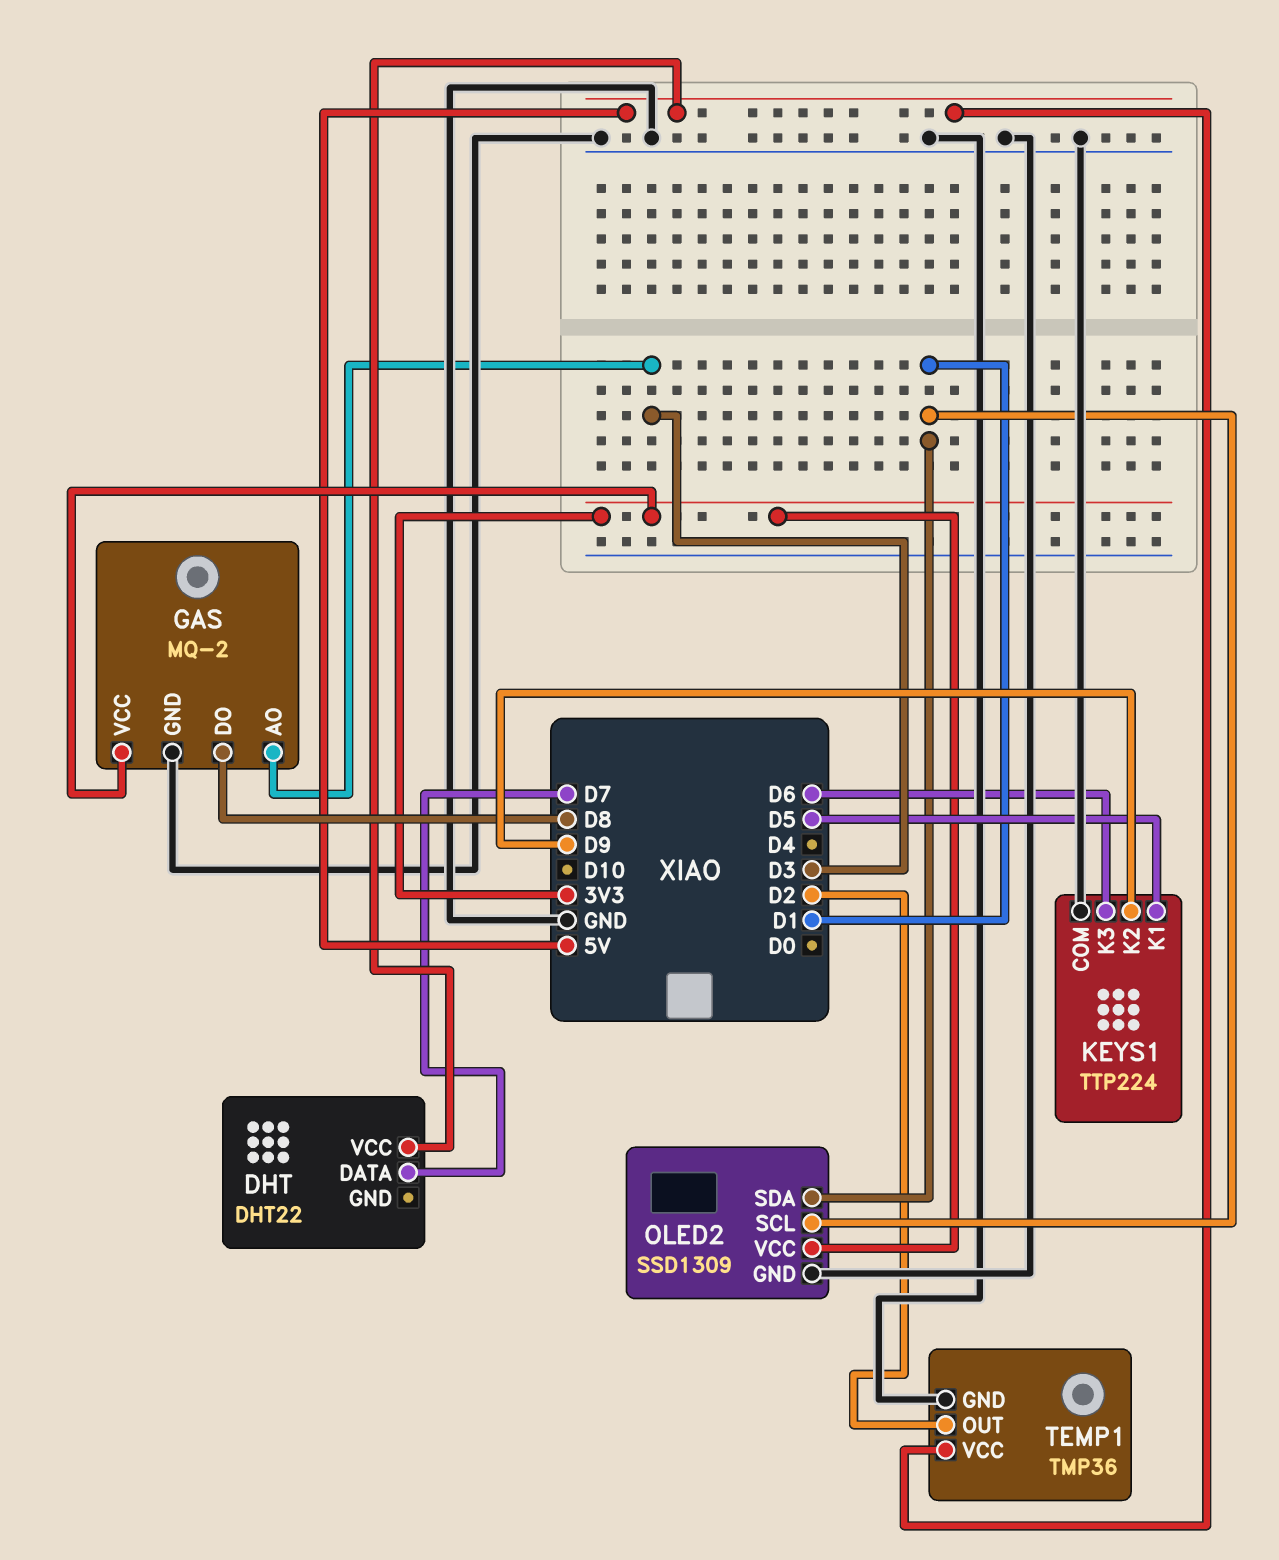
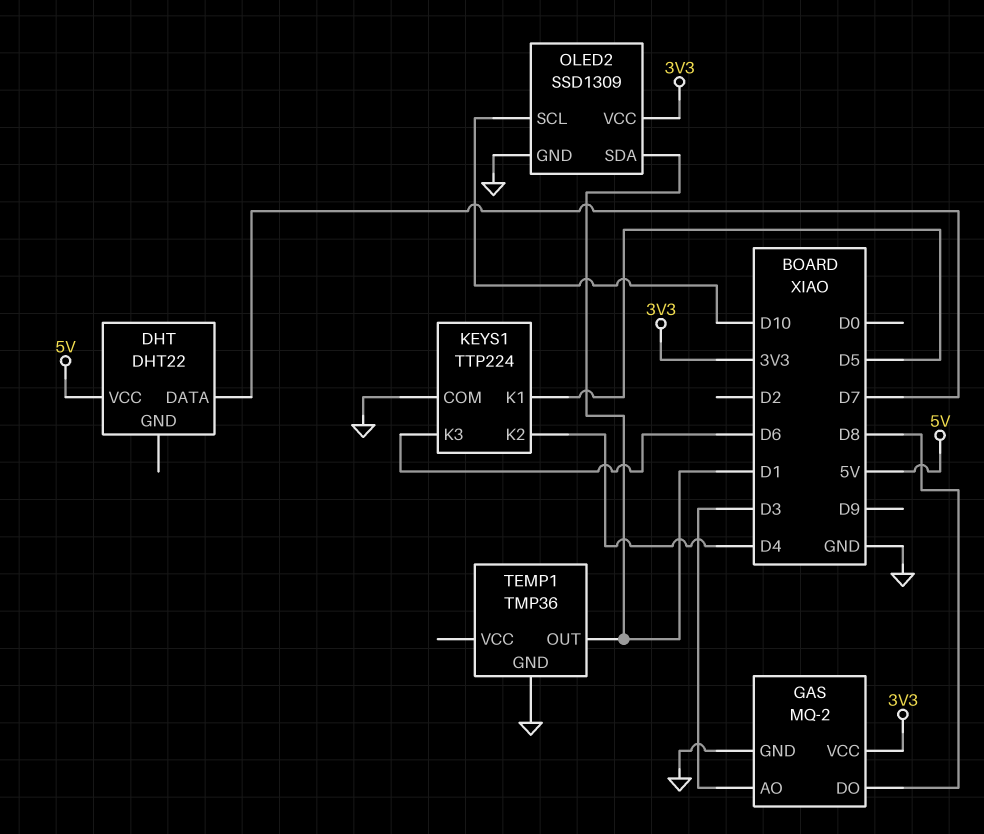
KEYS1 pin K2: D9 -> D4
OLED2 pin SCL: D1 -> D10
TEMP1 pin OUT: D2 -> D1
TEMP1 pin VCC: 5V -> none

